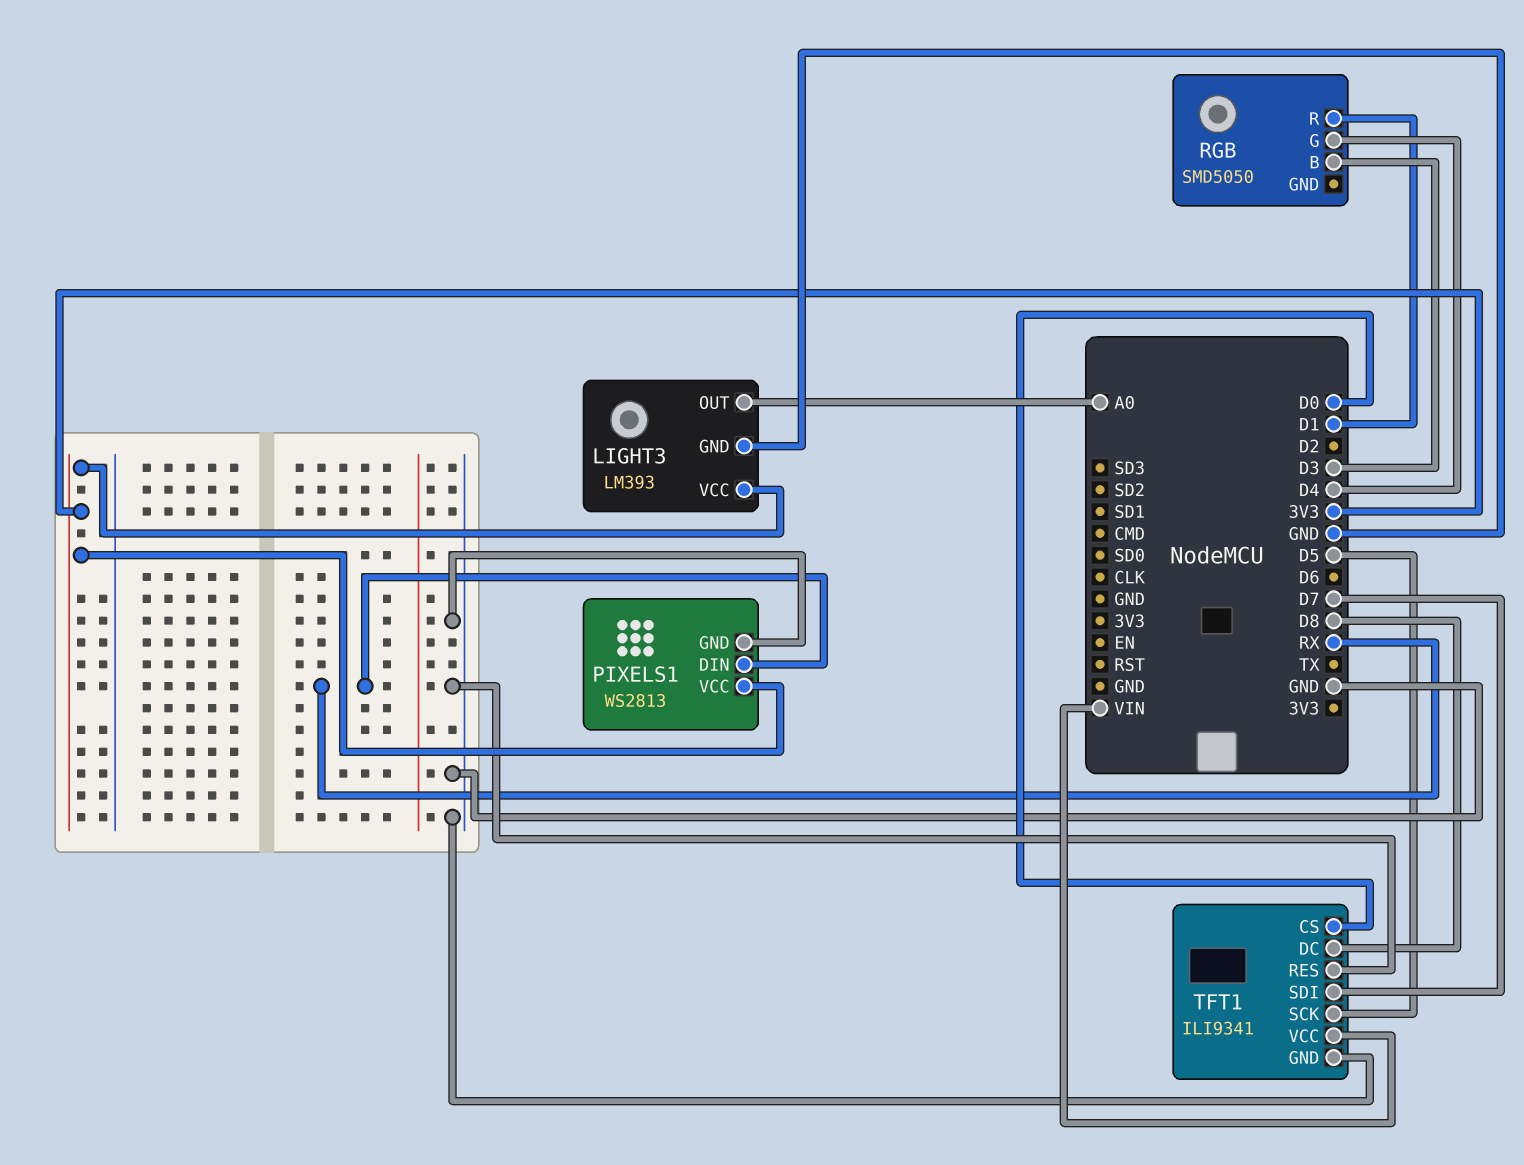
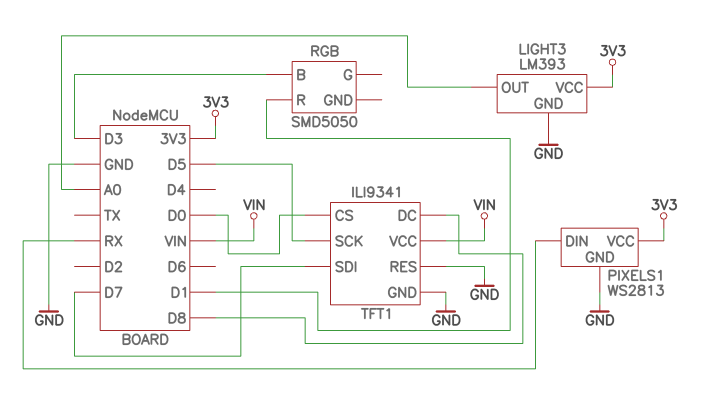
RGB pin G: D4 -> none

